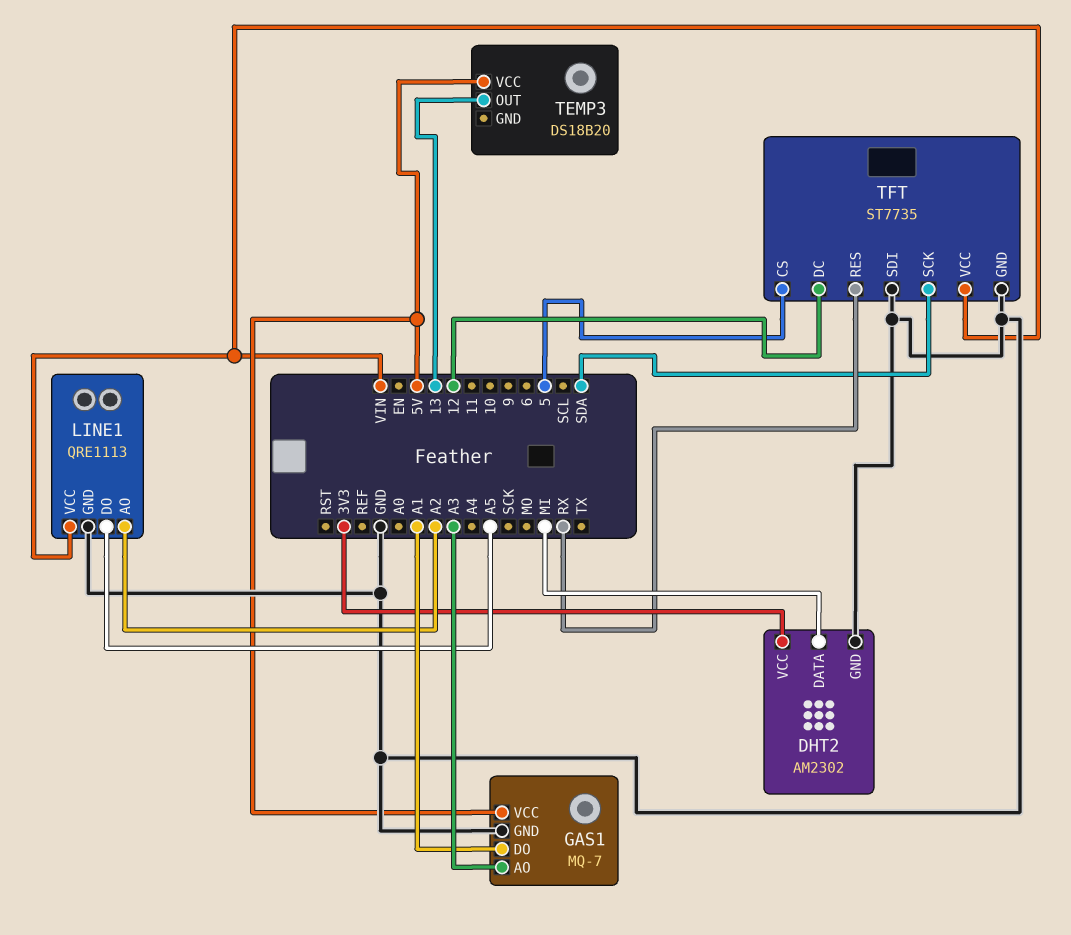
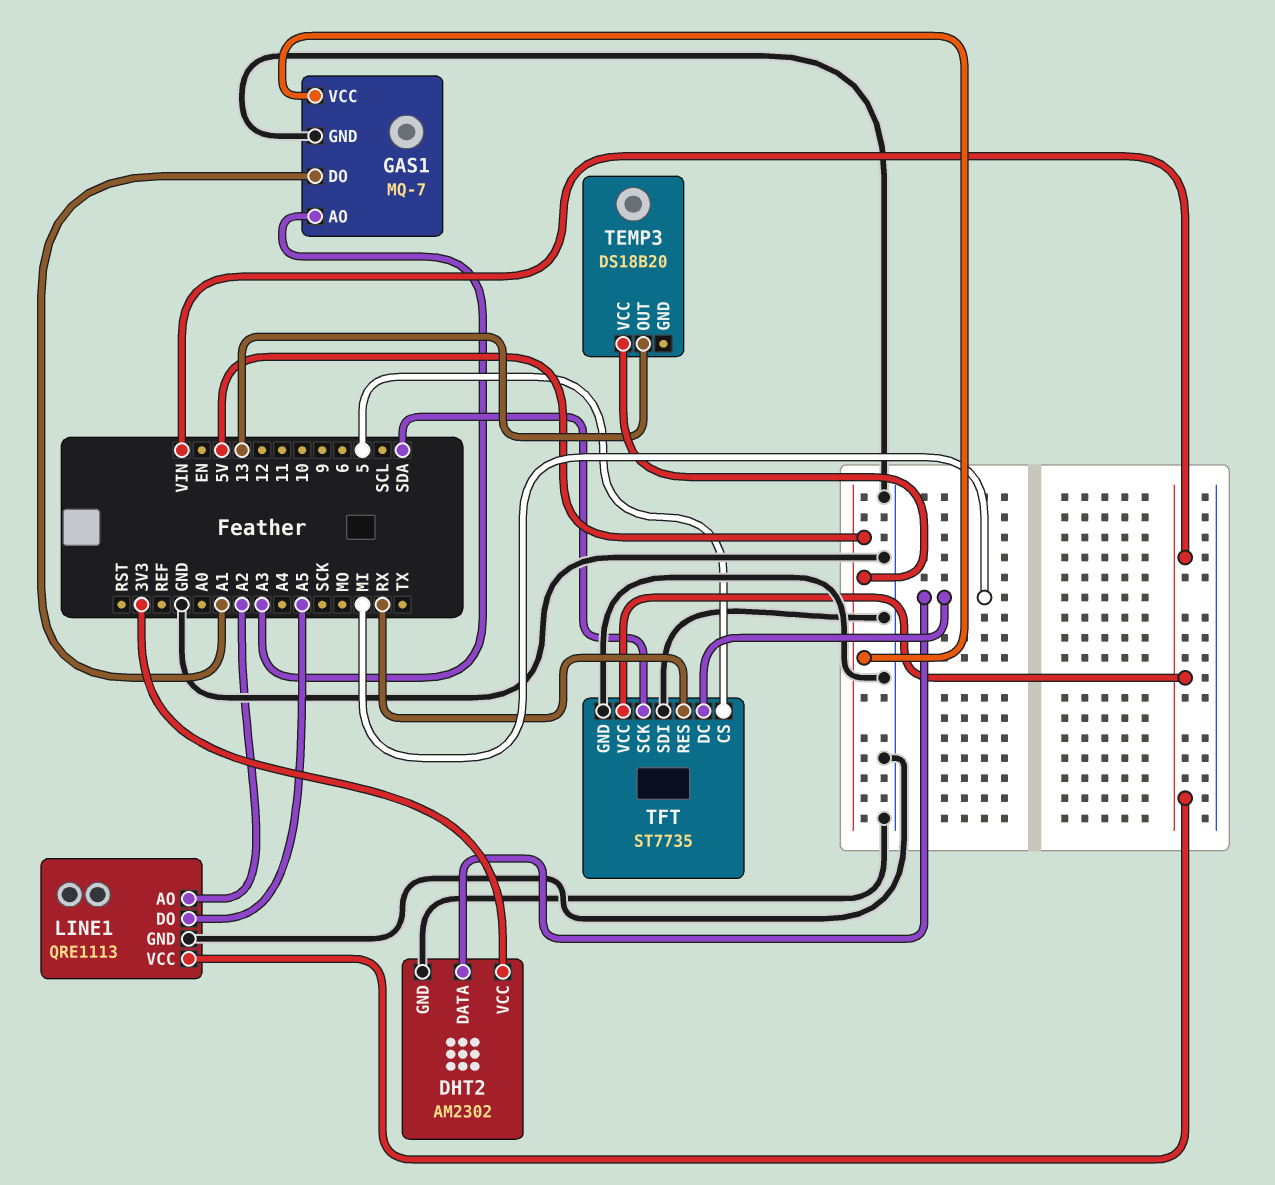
TFT pin DC: 12 -> MI

